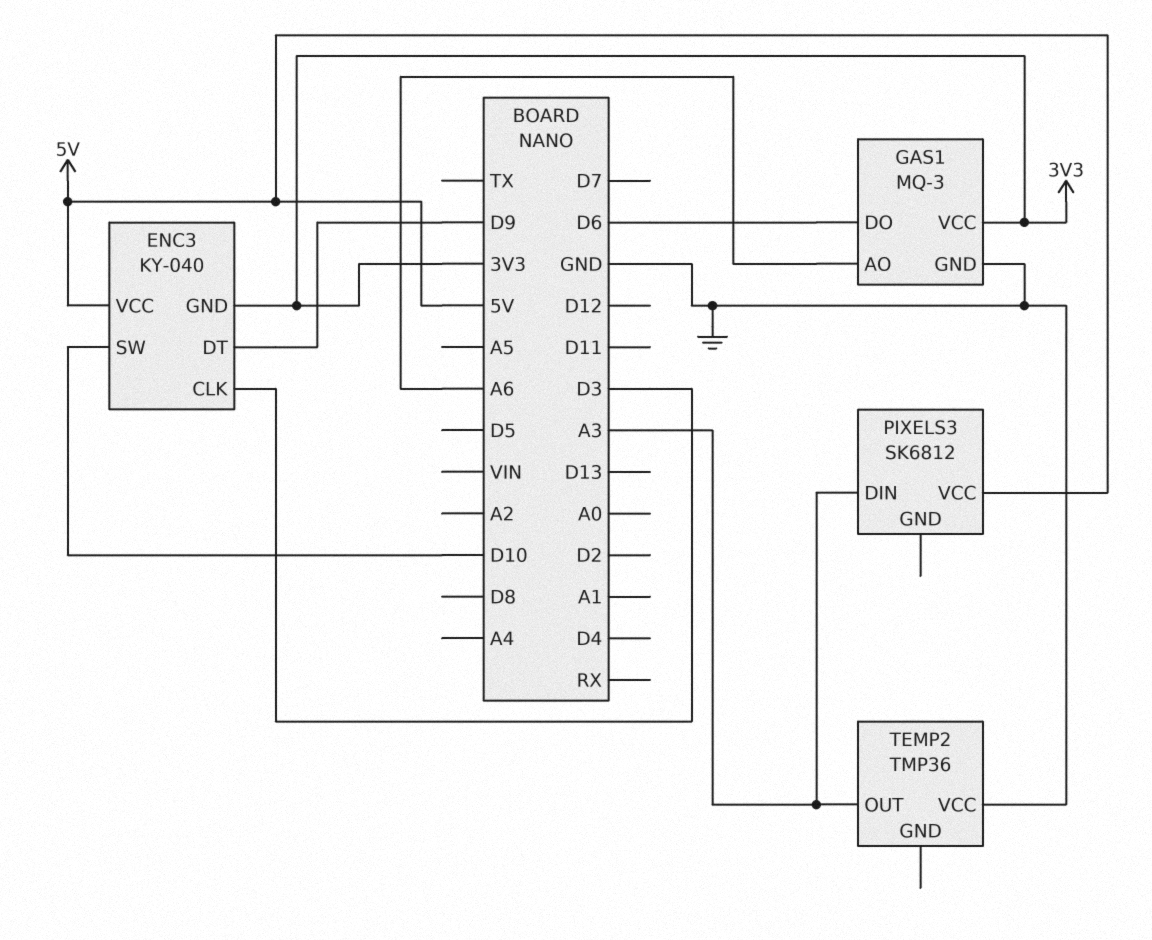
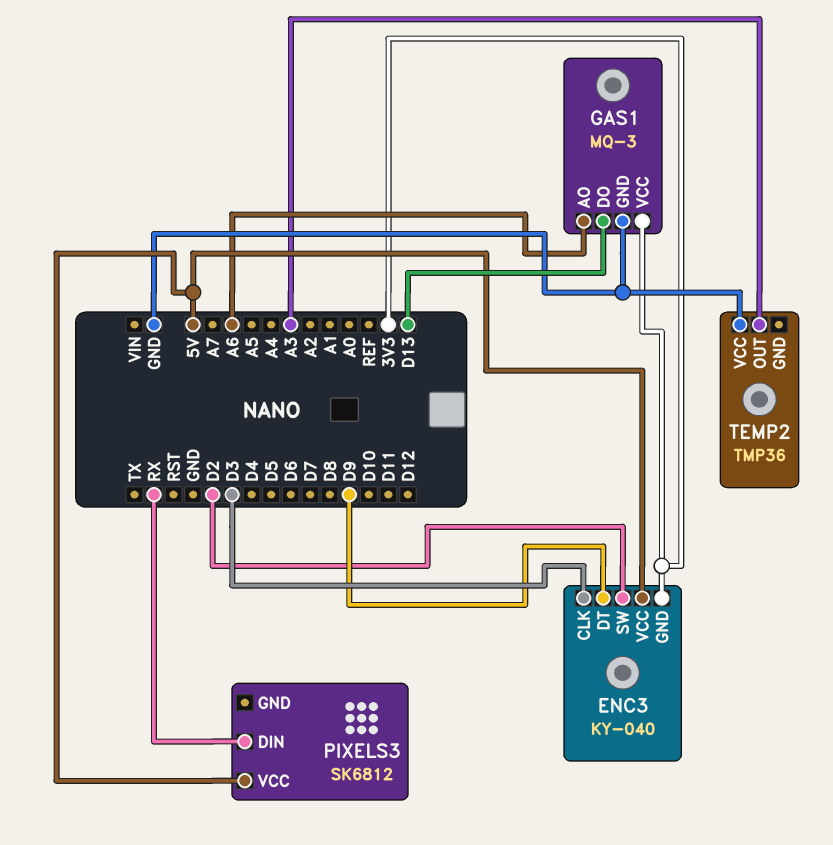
ENC3 pin SW: D10 -> D2
GAS1 pin DO: D6 -> D13
PIXELS3 pin DIN: A3 -> RX

